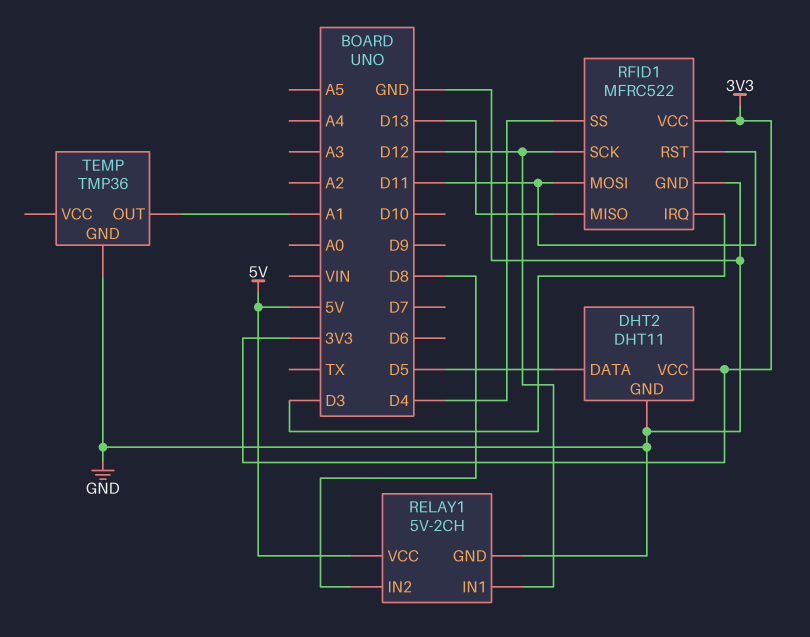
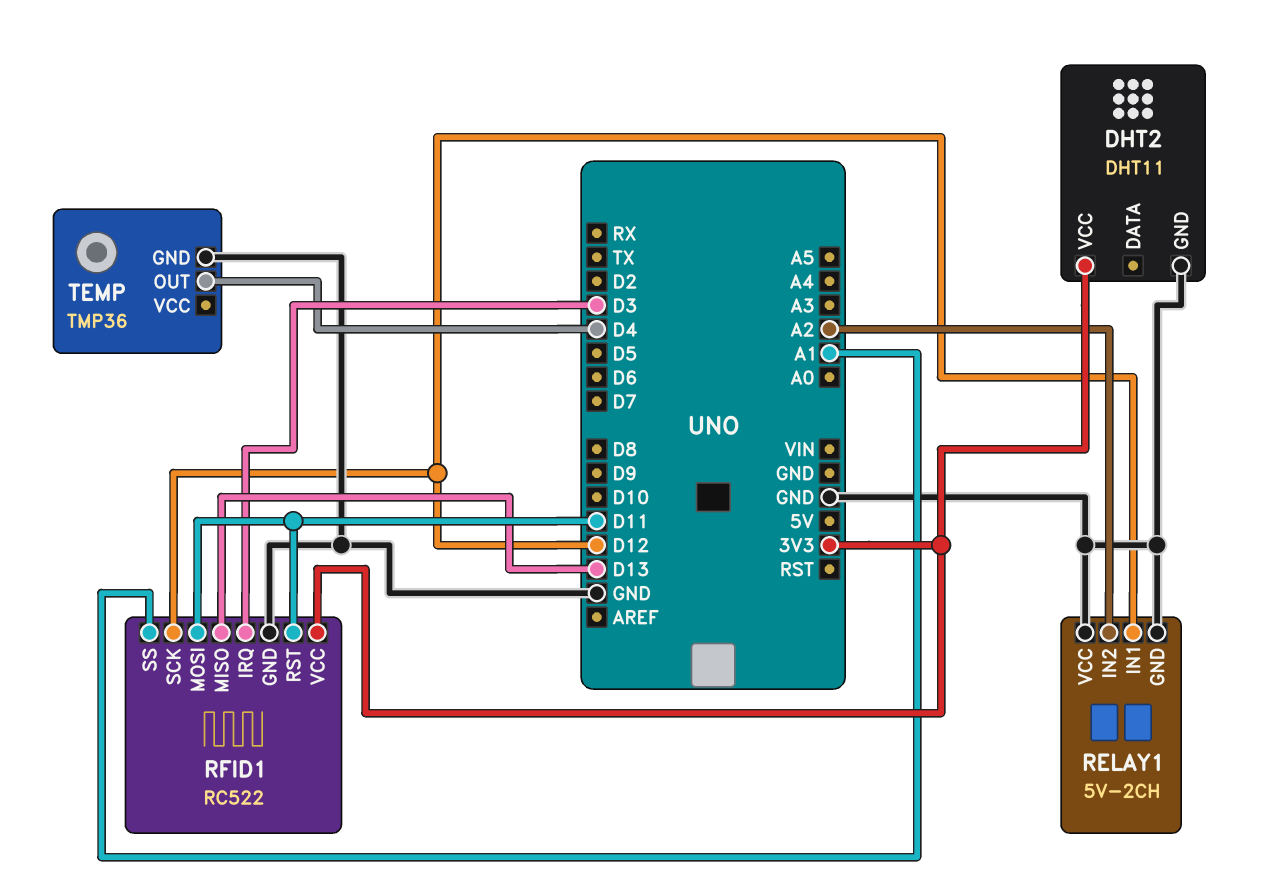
DHT2 pin DATA: D5 -> none
RELAY1 pin IN2: D8 -> A2
RELAY1 pin VCC: 5V -> GND
RFID1: MFRC522 -> RC522
RFID1 pin SS: D4 -> A1
TEMP pin OUT: A1 -> D4

